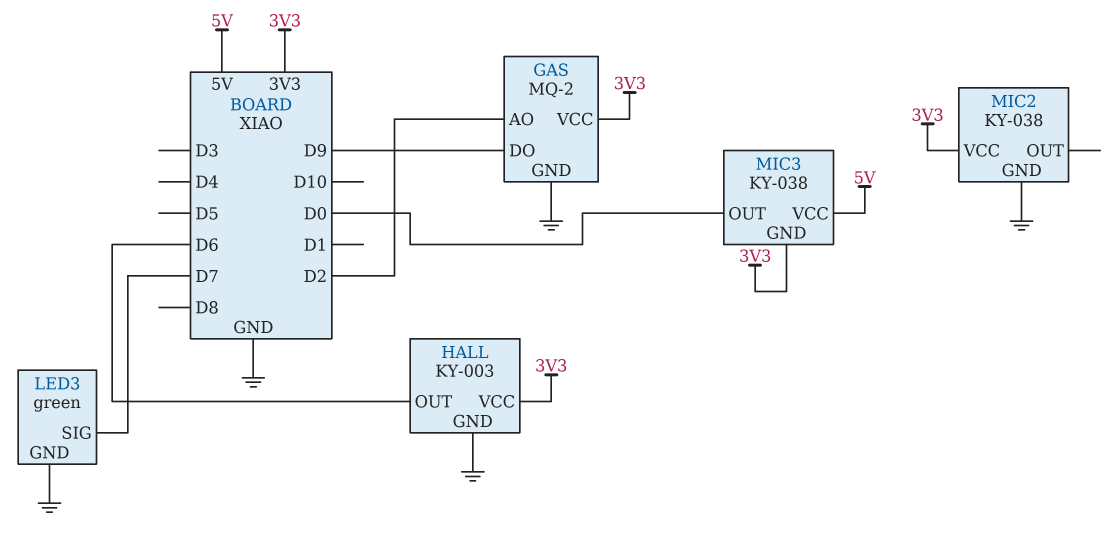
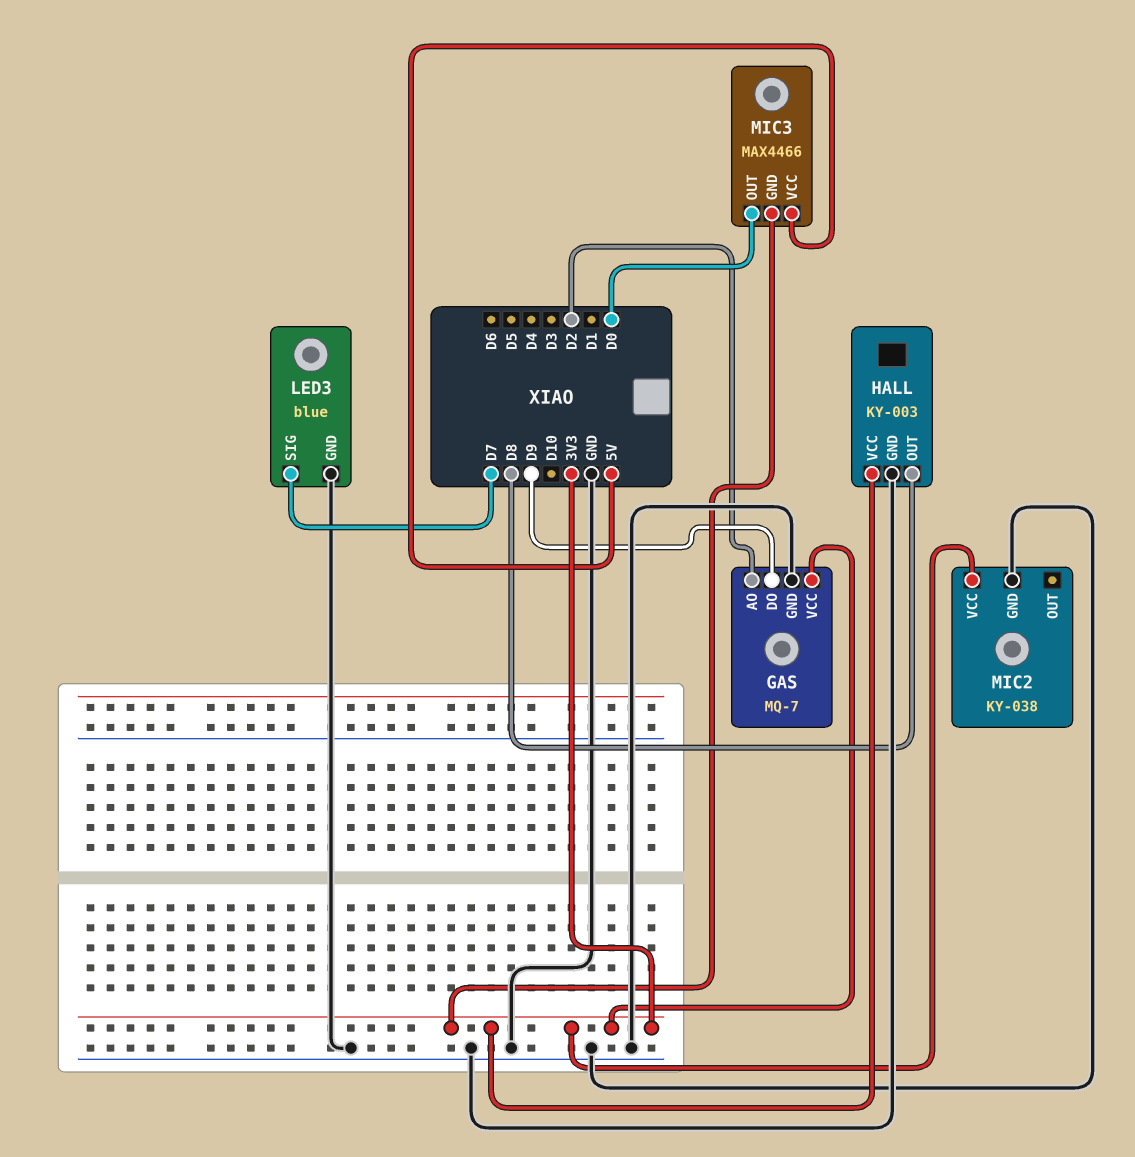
GAS: MQ-2 -> MQ-7
HALL pin OUT: D6 -> D8
LED3: green -> blue
MIC3: KY-038 -> MAX4466

